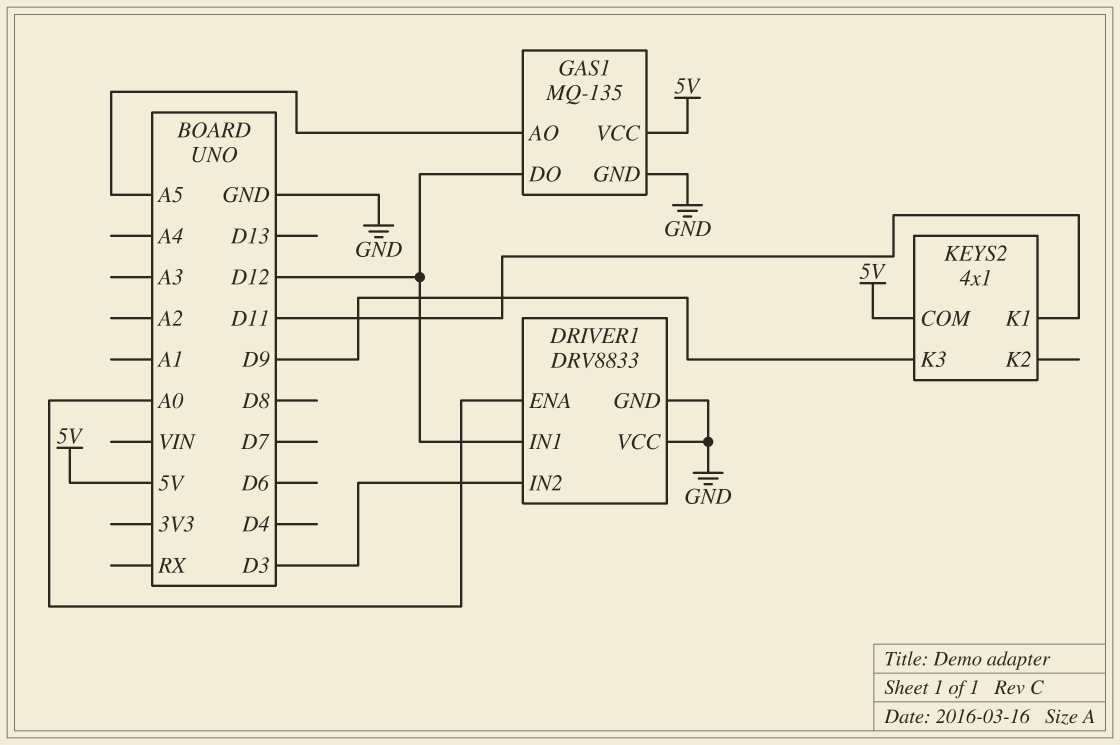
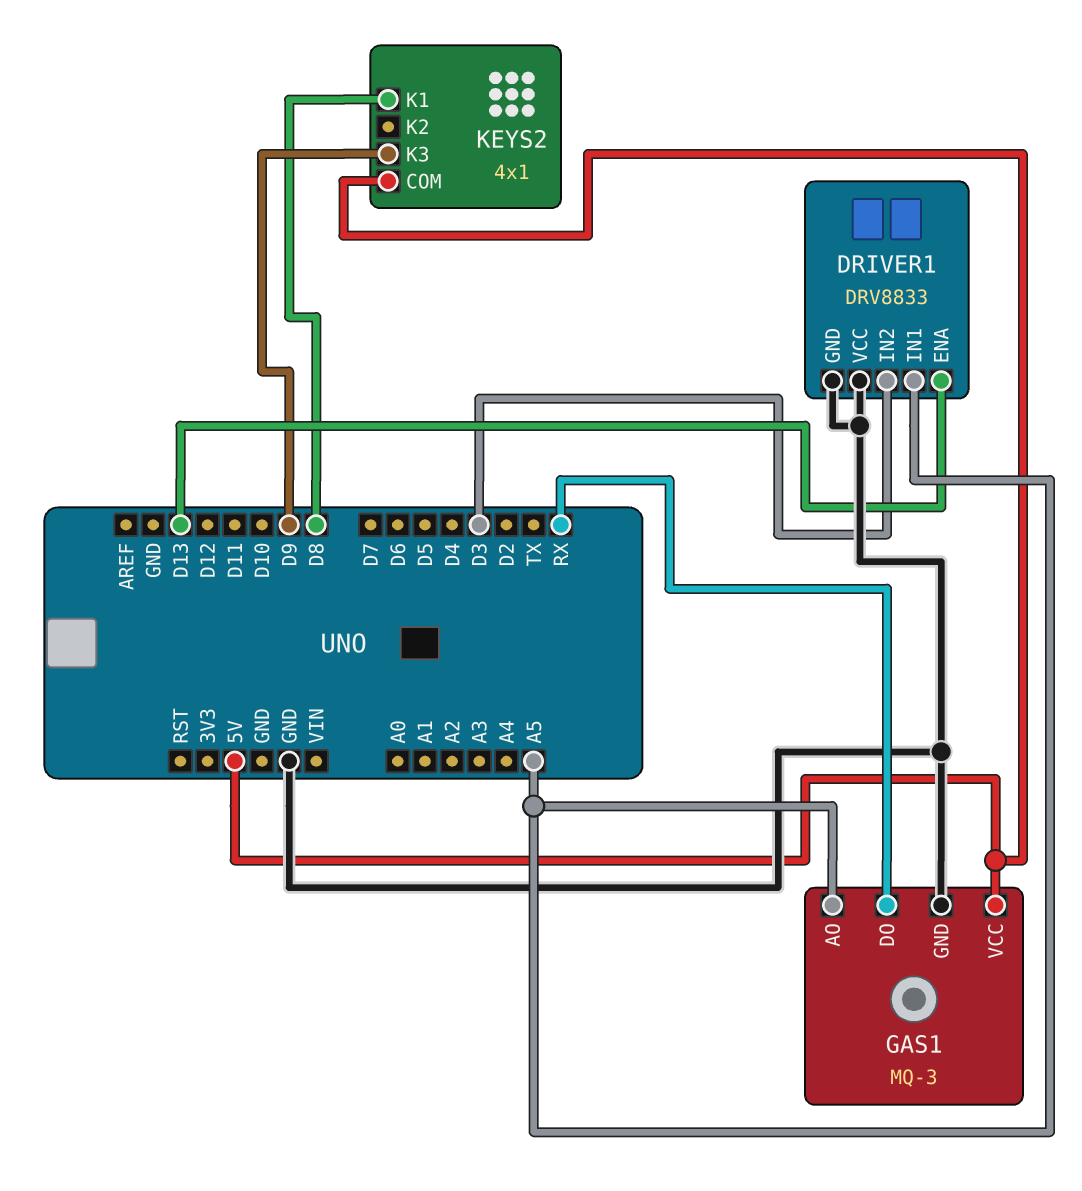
DRIVER1 pin ENA: A0 -> D13
DRIVER1 pin IN1: D12 -> A5
GAS1: MQ-135 -> MQ-3
GAS1 pin DO: D12 -> RX
KEYS2 pin K1: D11 -> D8

